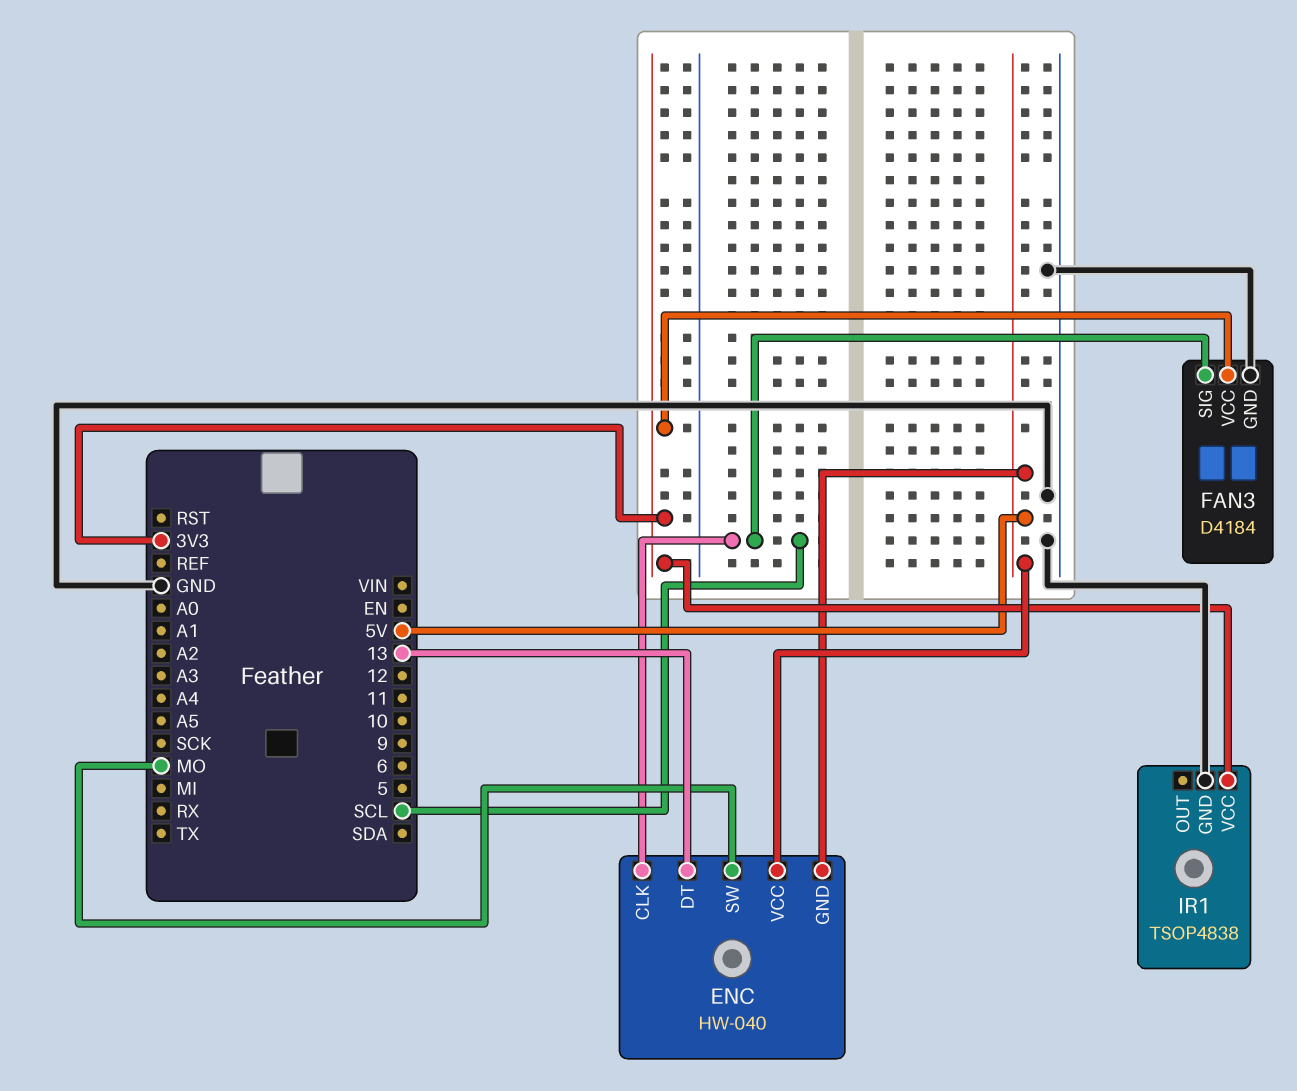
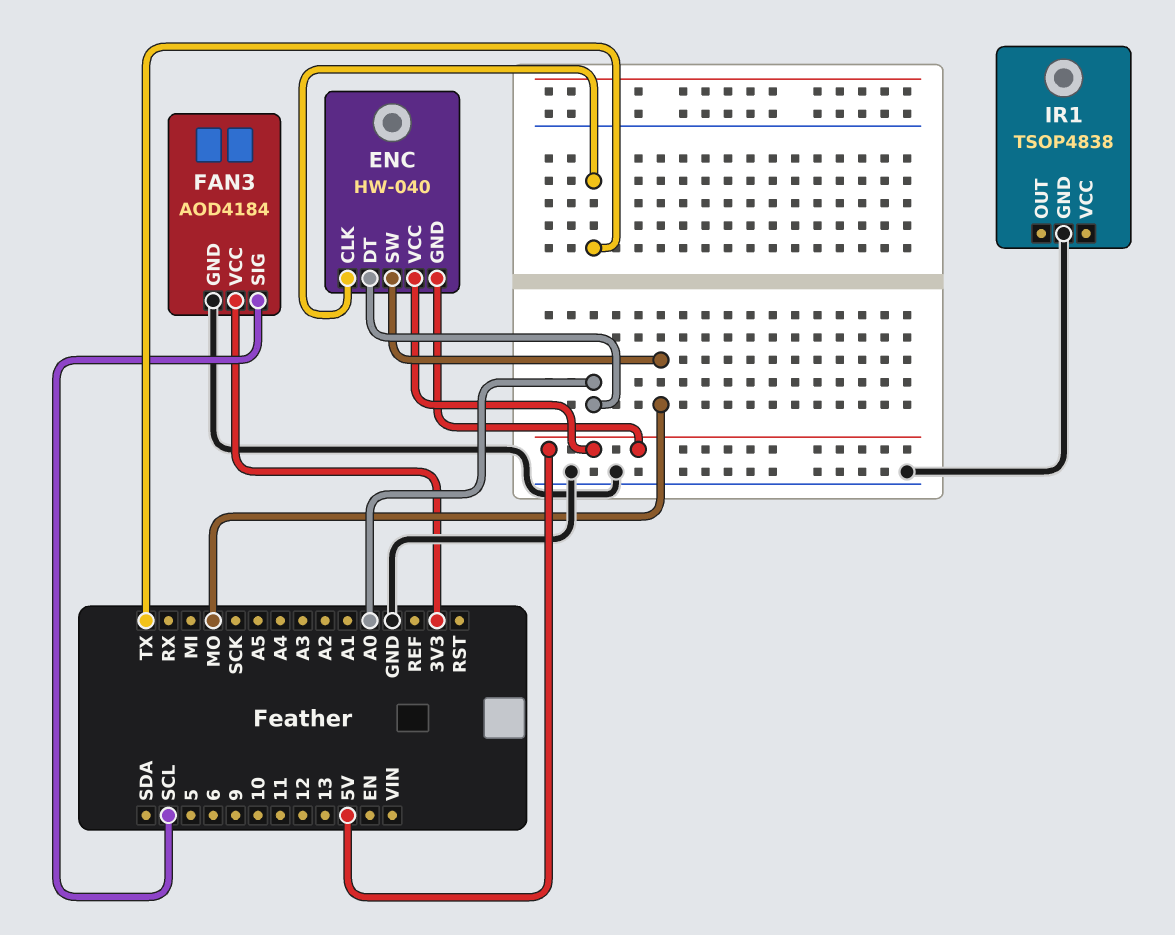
ENC pin CLK: SCL -> TX
ENC pin DT: 13 -> A0
FAN3: D4184 -> AOD4184
IR1 pin VCC: 3V3 -> none

